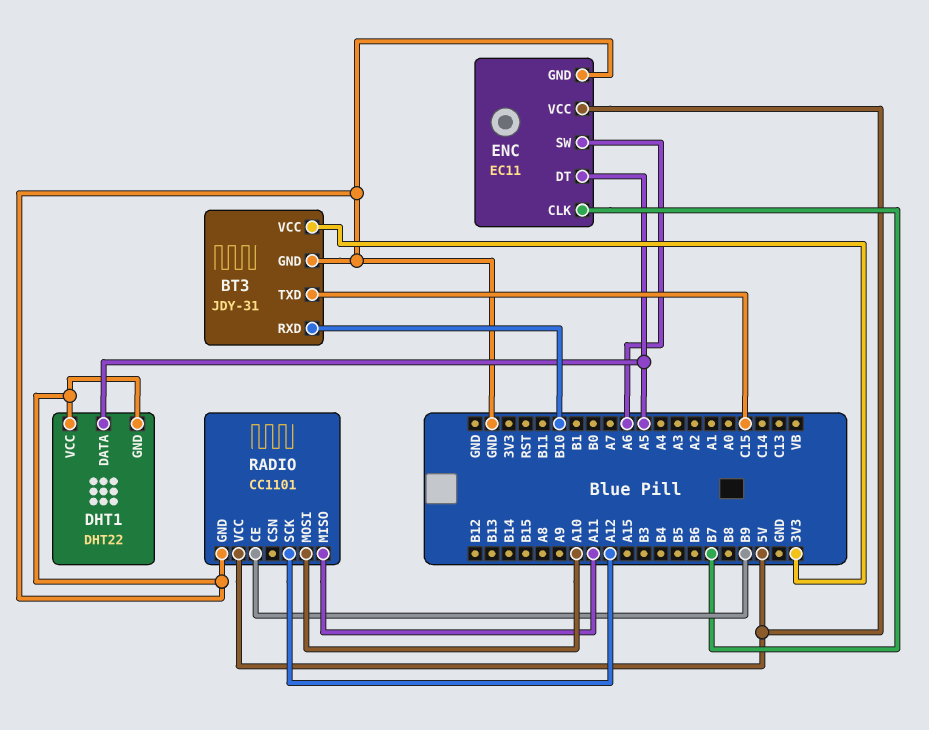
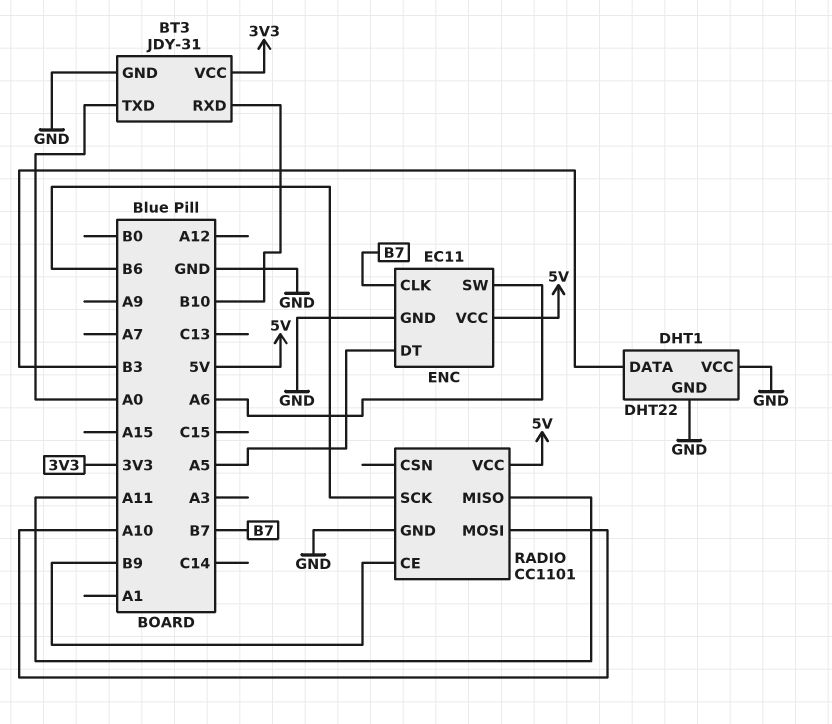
BT3 pin TXD: C15 -> A0
DHT1 pin DATA: A5 -> B3
RADIO pin SCK: A12 -> B6

